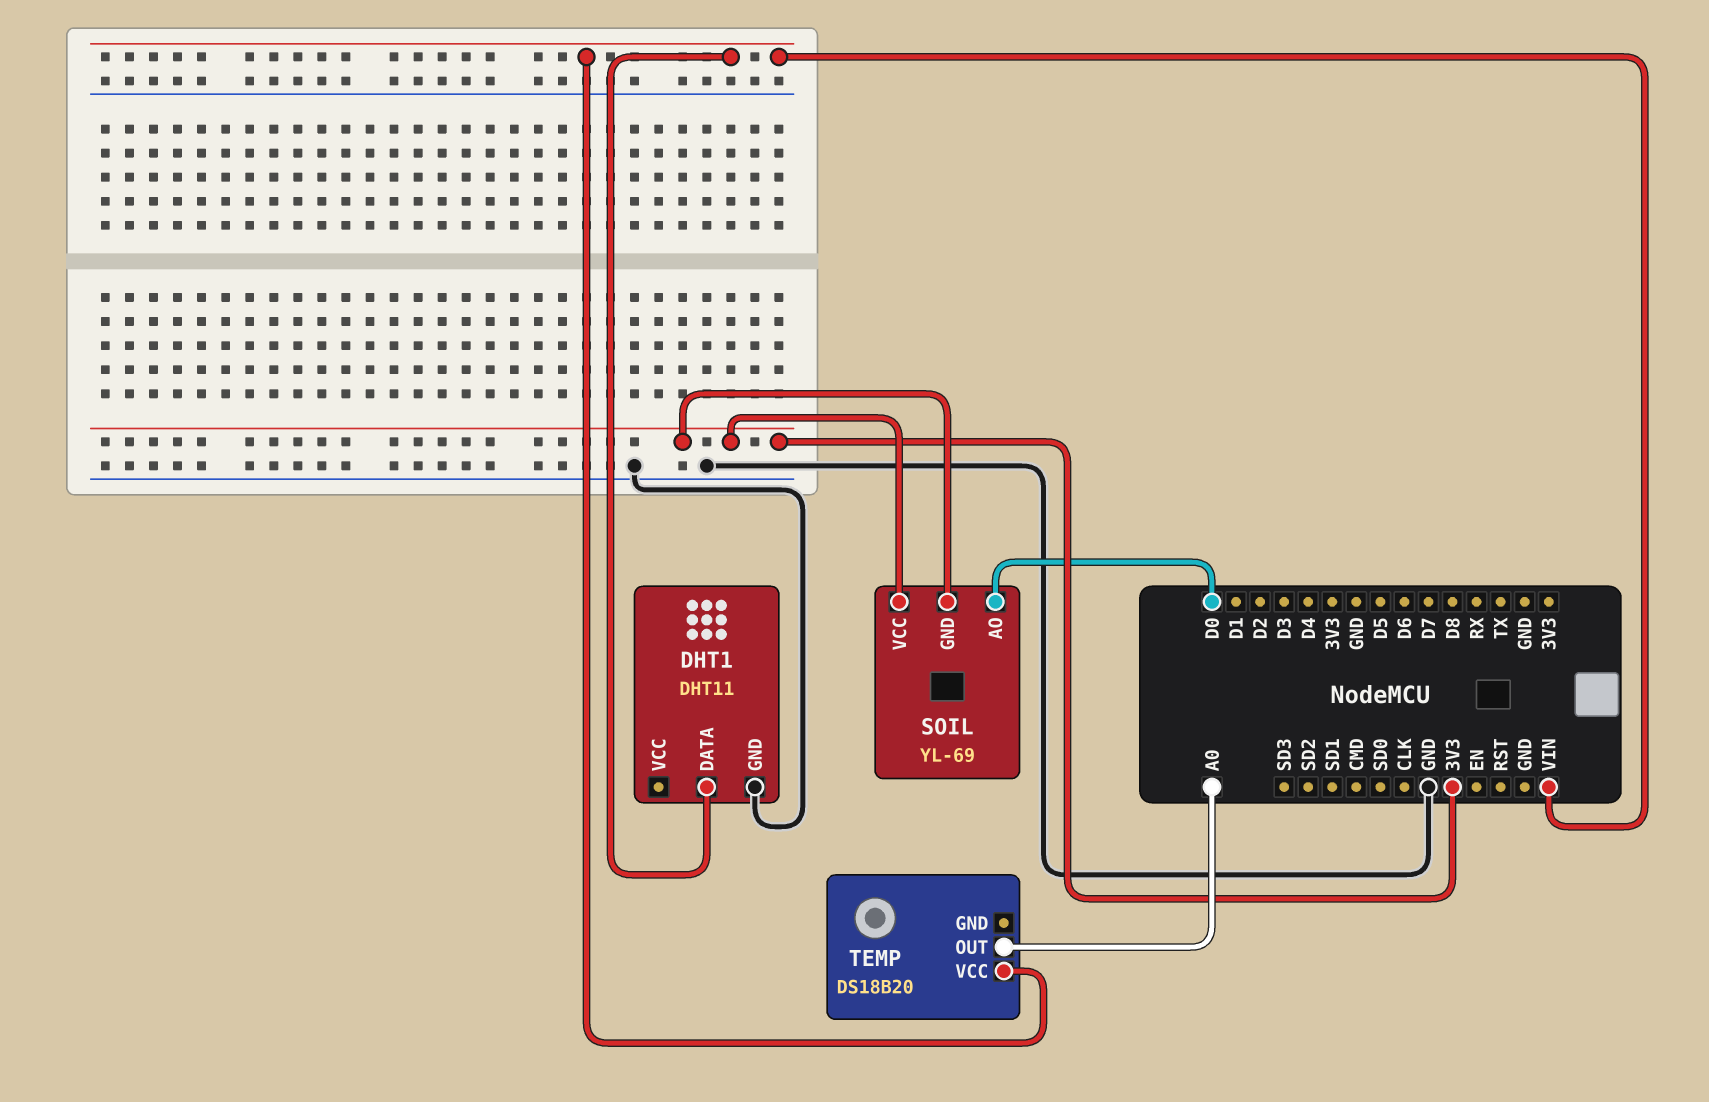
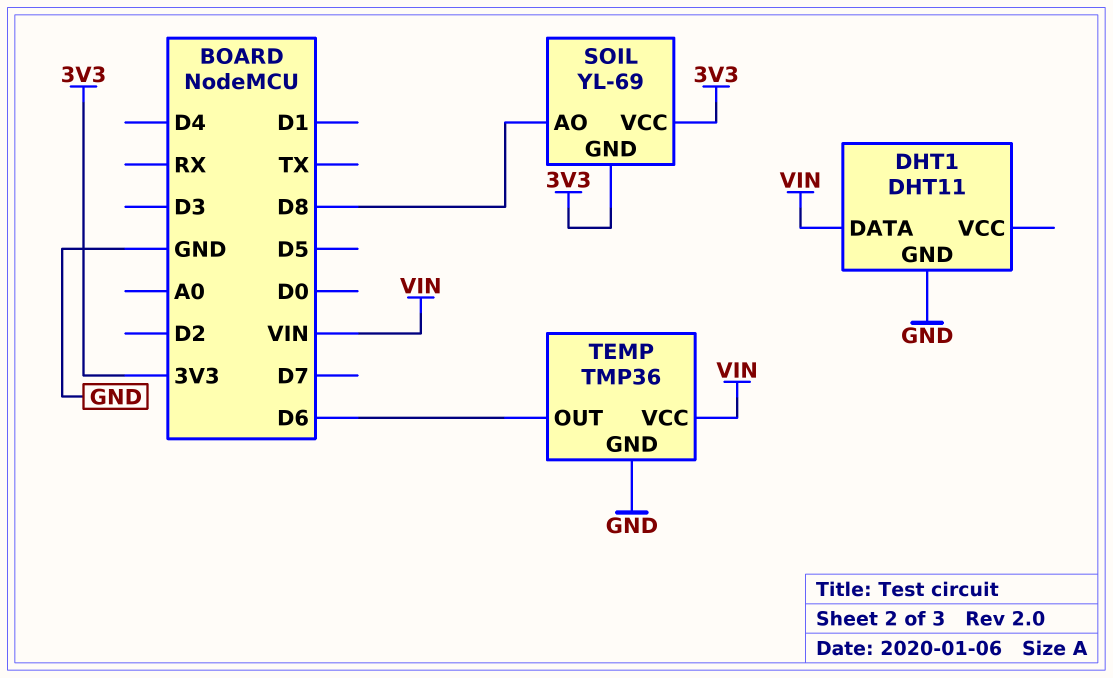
SOIL pin AO: D0 -> D8
TEMP: DS18B20 -> TMP36
TEMP pin GND: none -> GND
TEMP pin OUT: A0 -> D6

